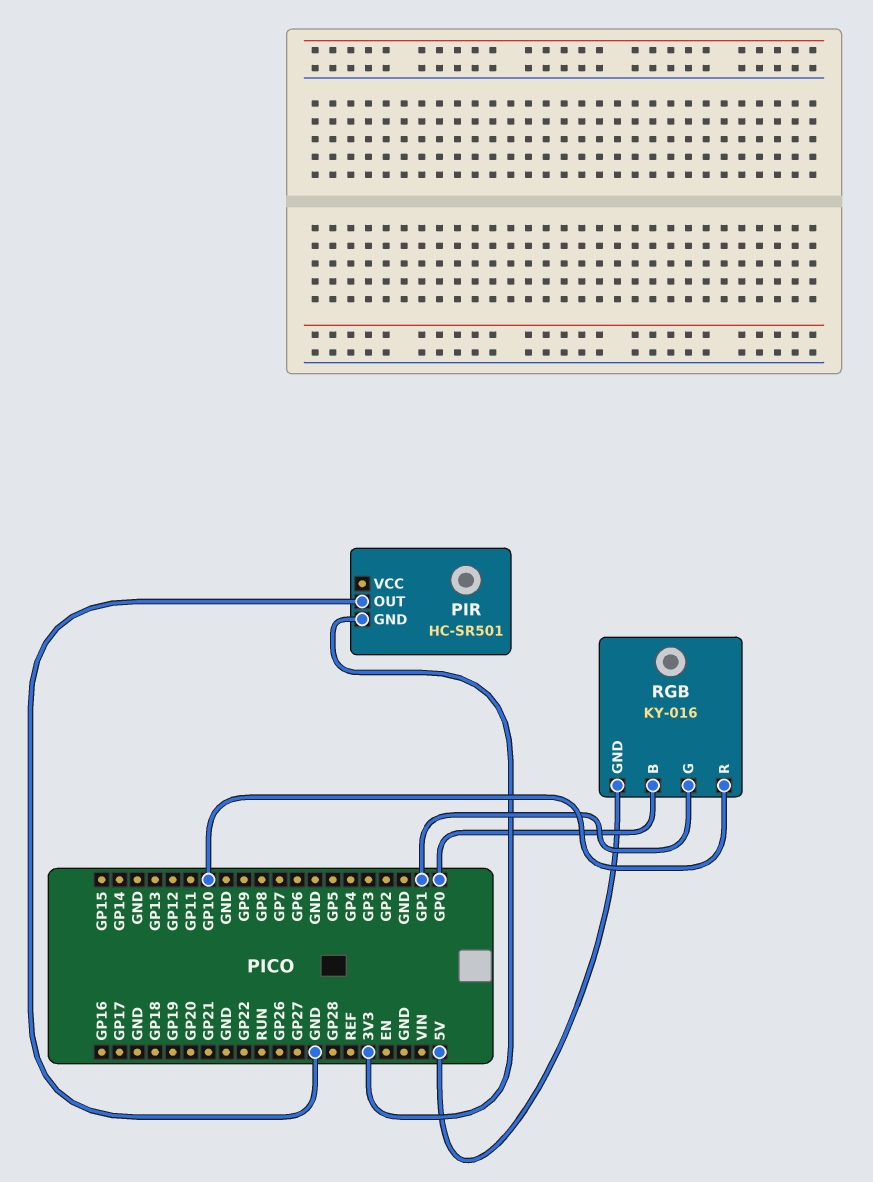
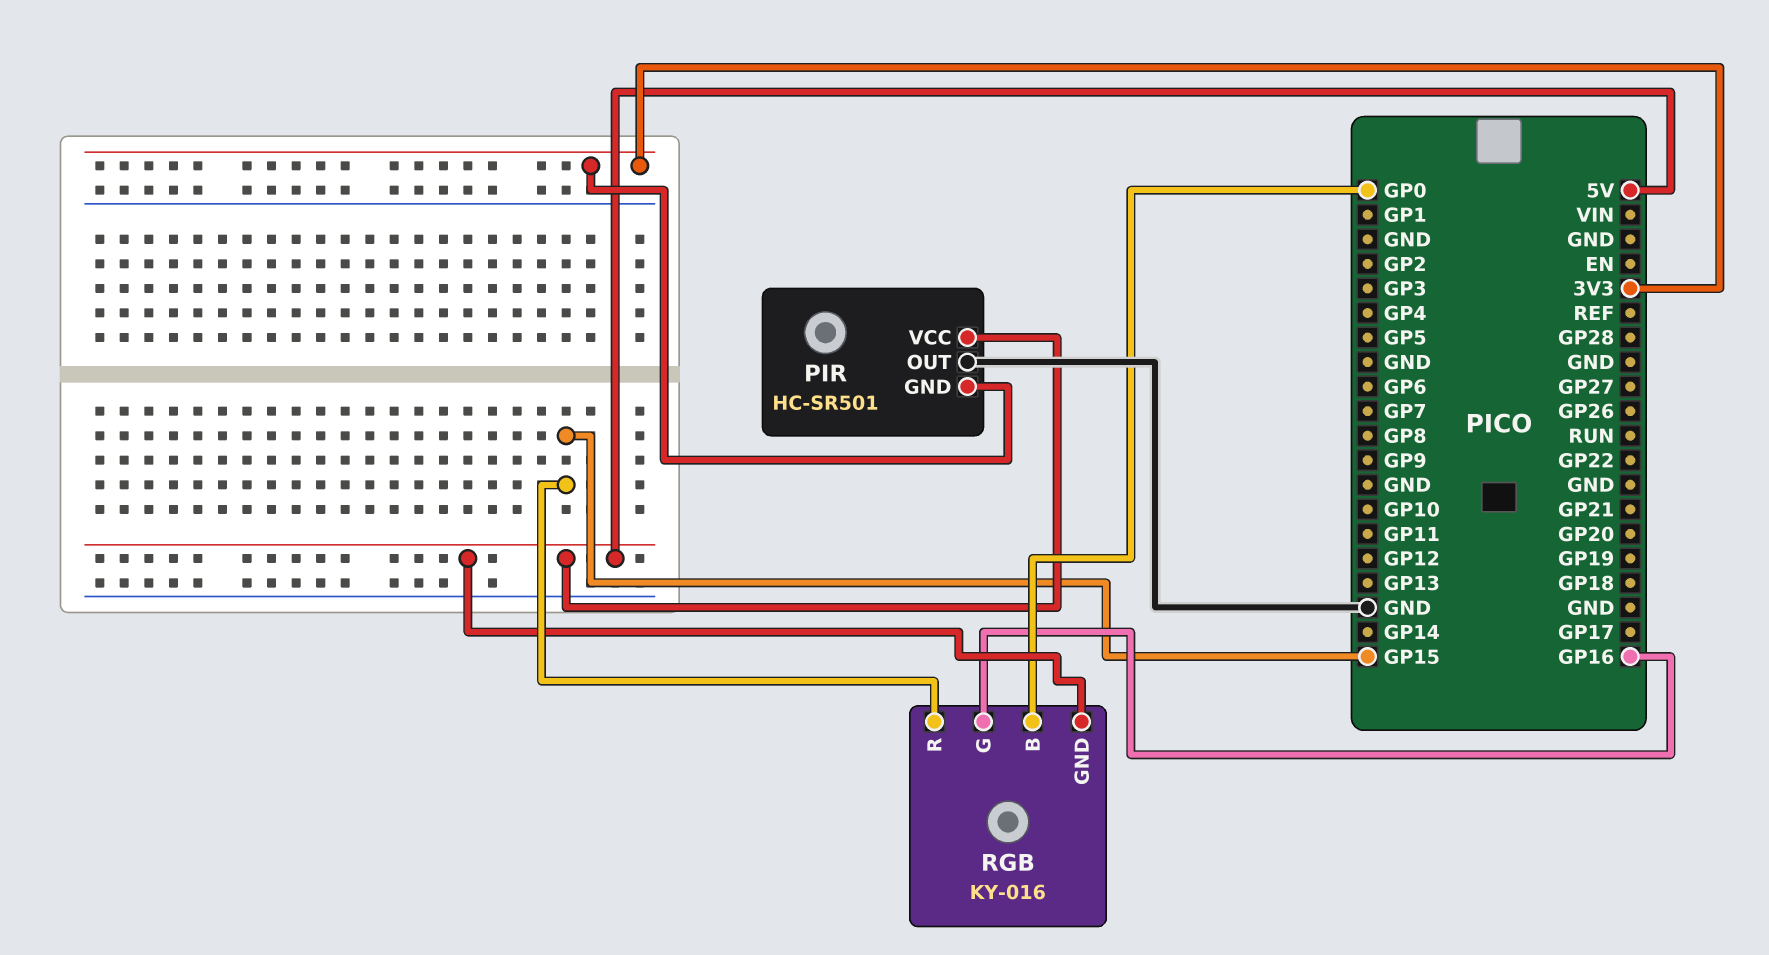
PIR pin VCC: none -> 5V
RGB pin G: GP1 -> GP16
RGB pin R: GP10 -> GP15

